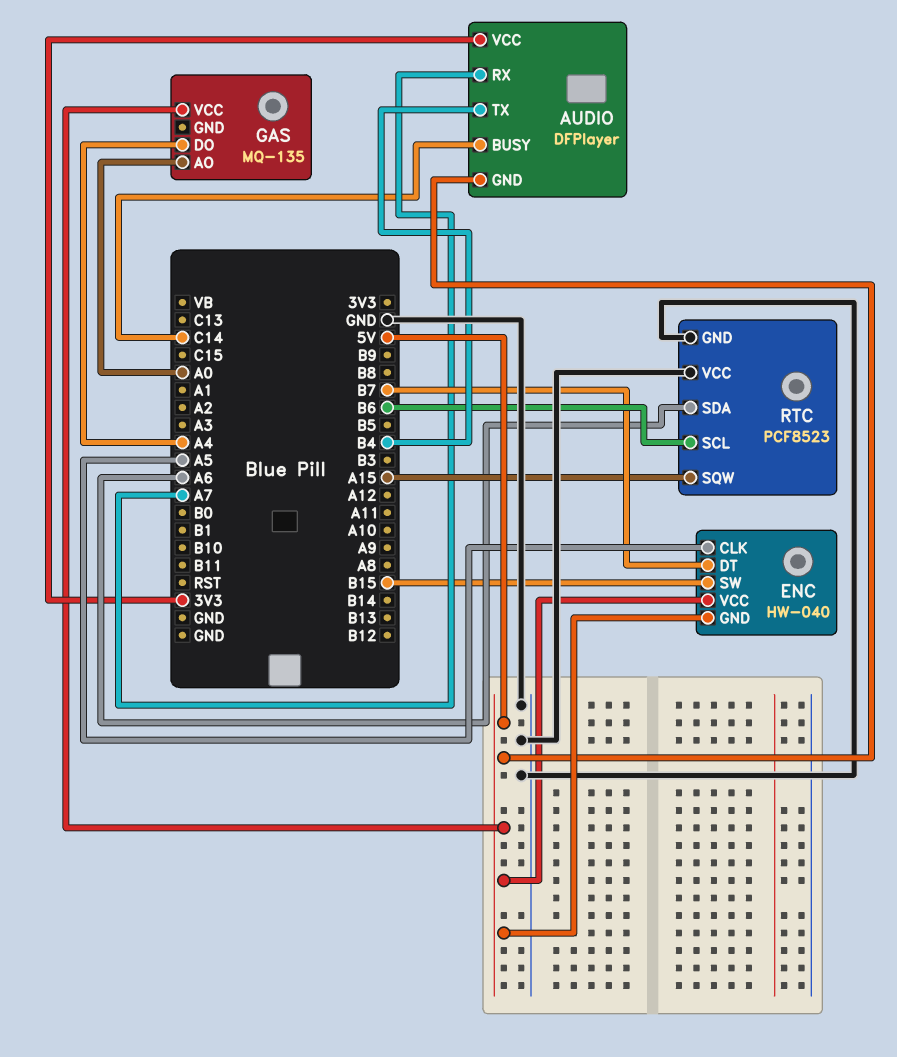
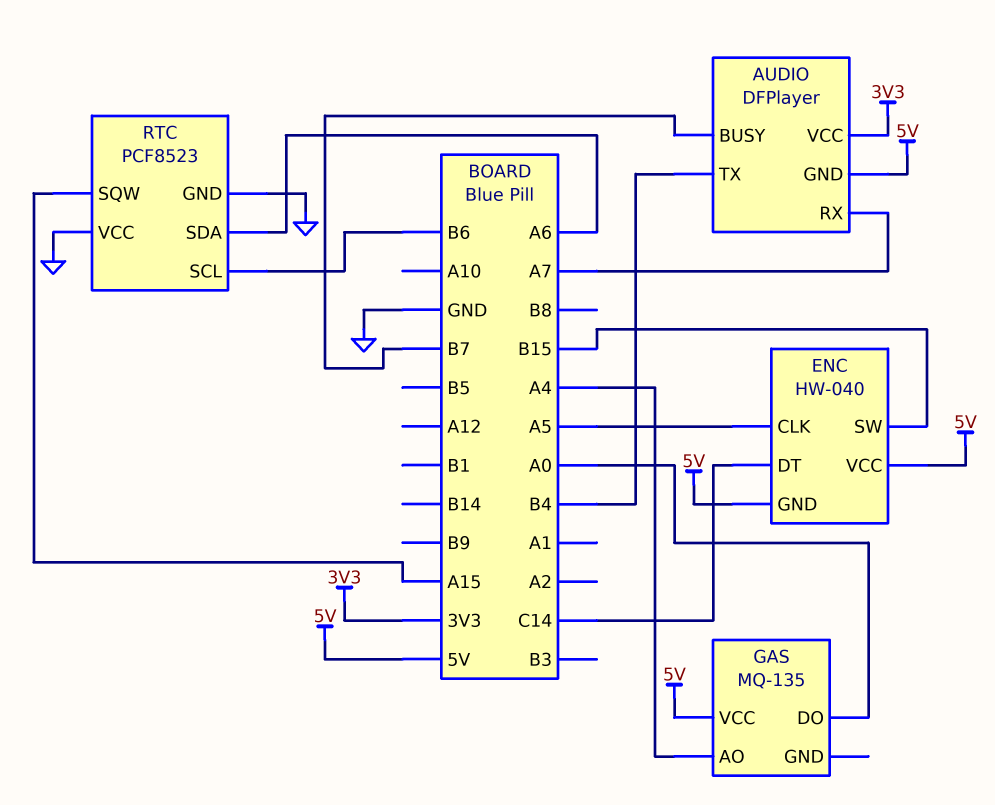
AUDIO pin BUSY: C14 -> B7
ENC pin DT: B7 -> C14
GAS pin AO: A0 -> A4
GAS pin DO: A4 -> A0

